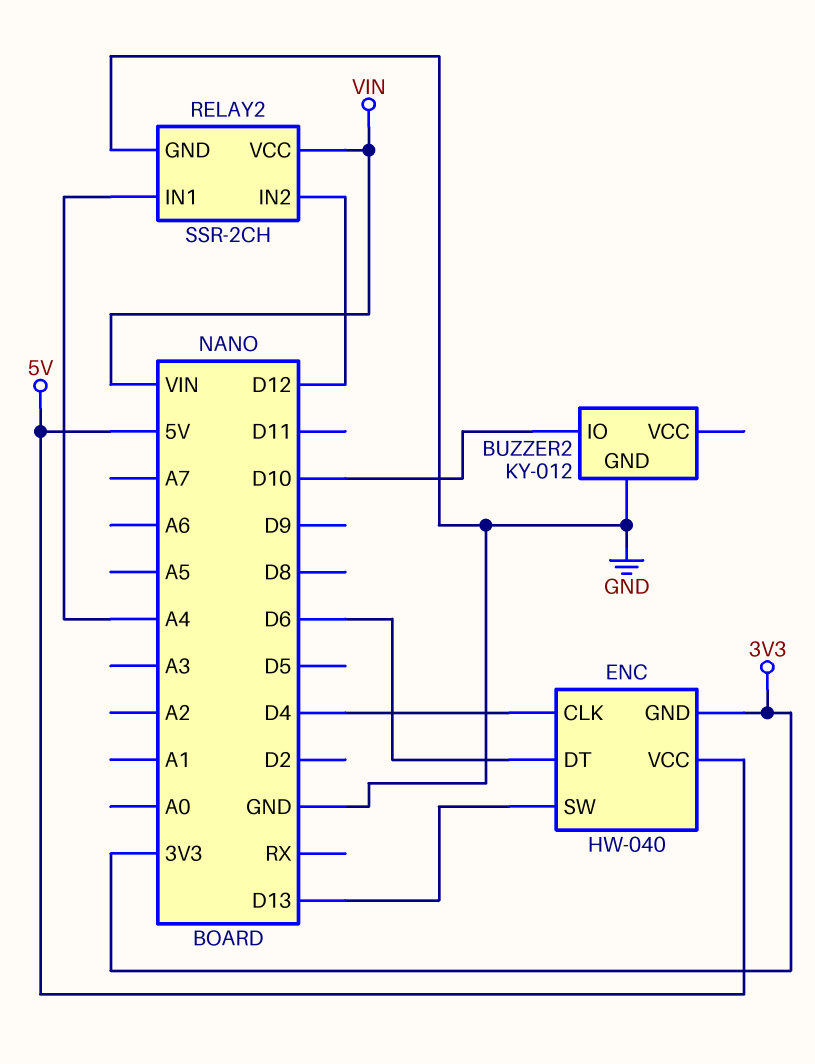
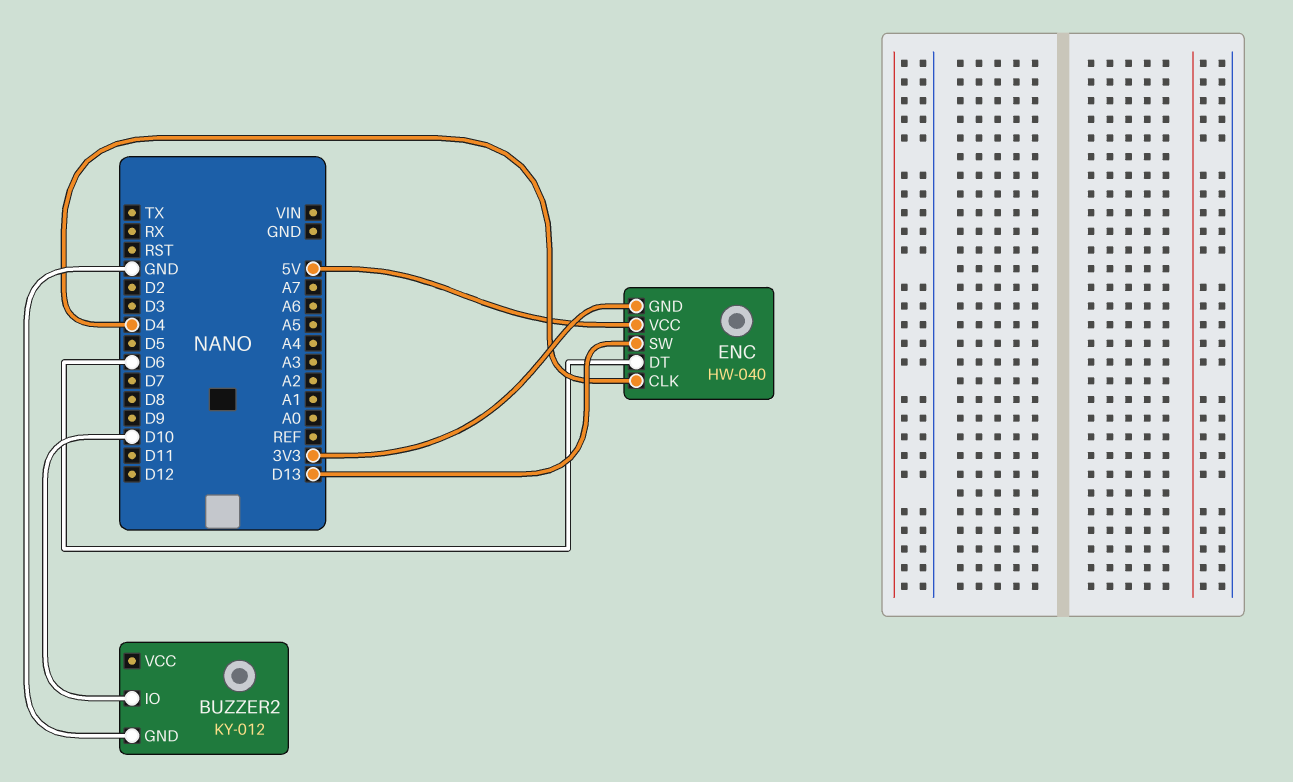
RELAY2: SSR-2CH -> none
RELAY2 pin GND: GND -> none
RELAY2 pin IN1: A4 -> none
RELAY2 pin IN2: D12 -> none
RELAY2 pin VCC: VIN -> none

